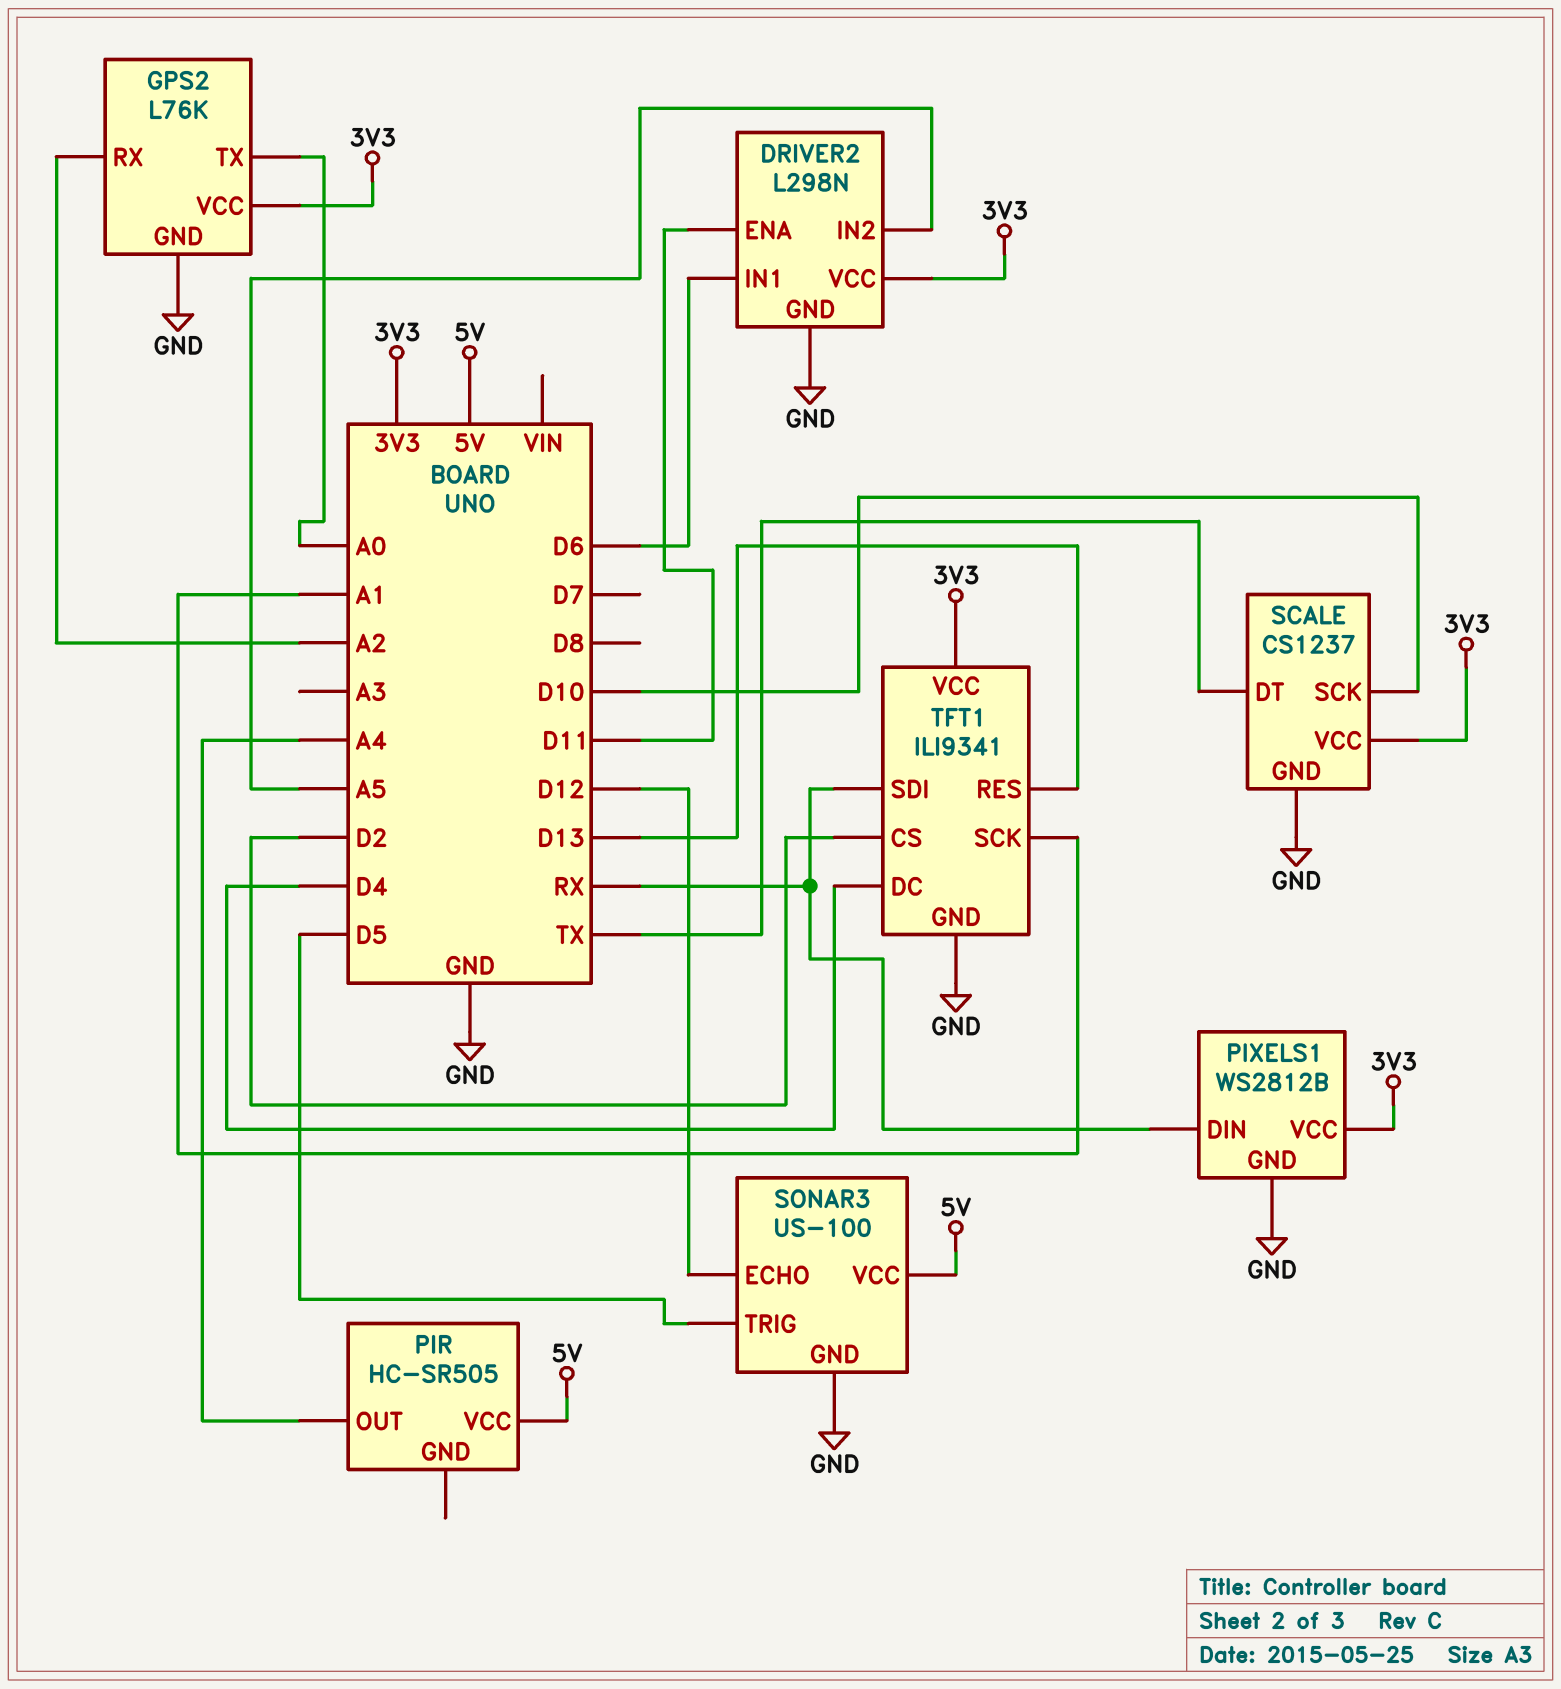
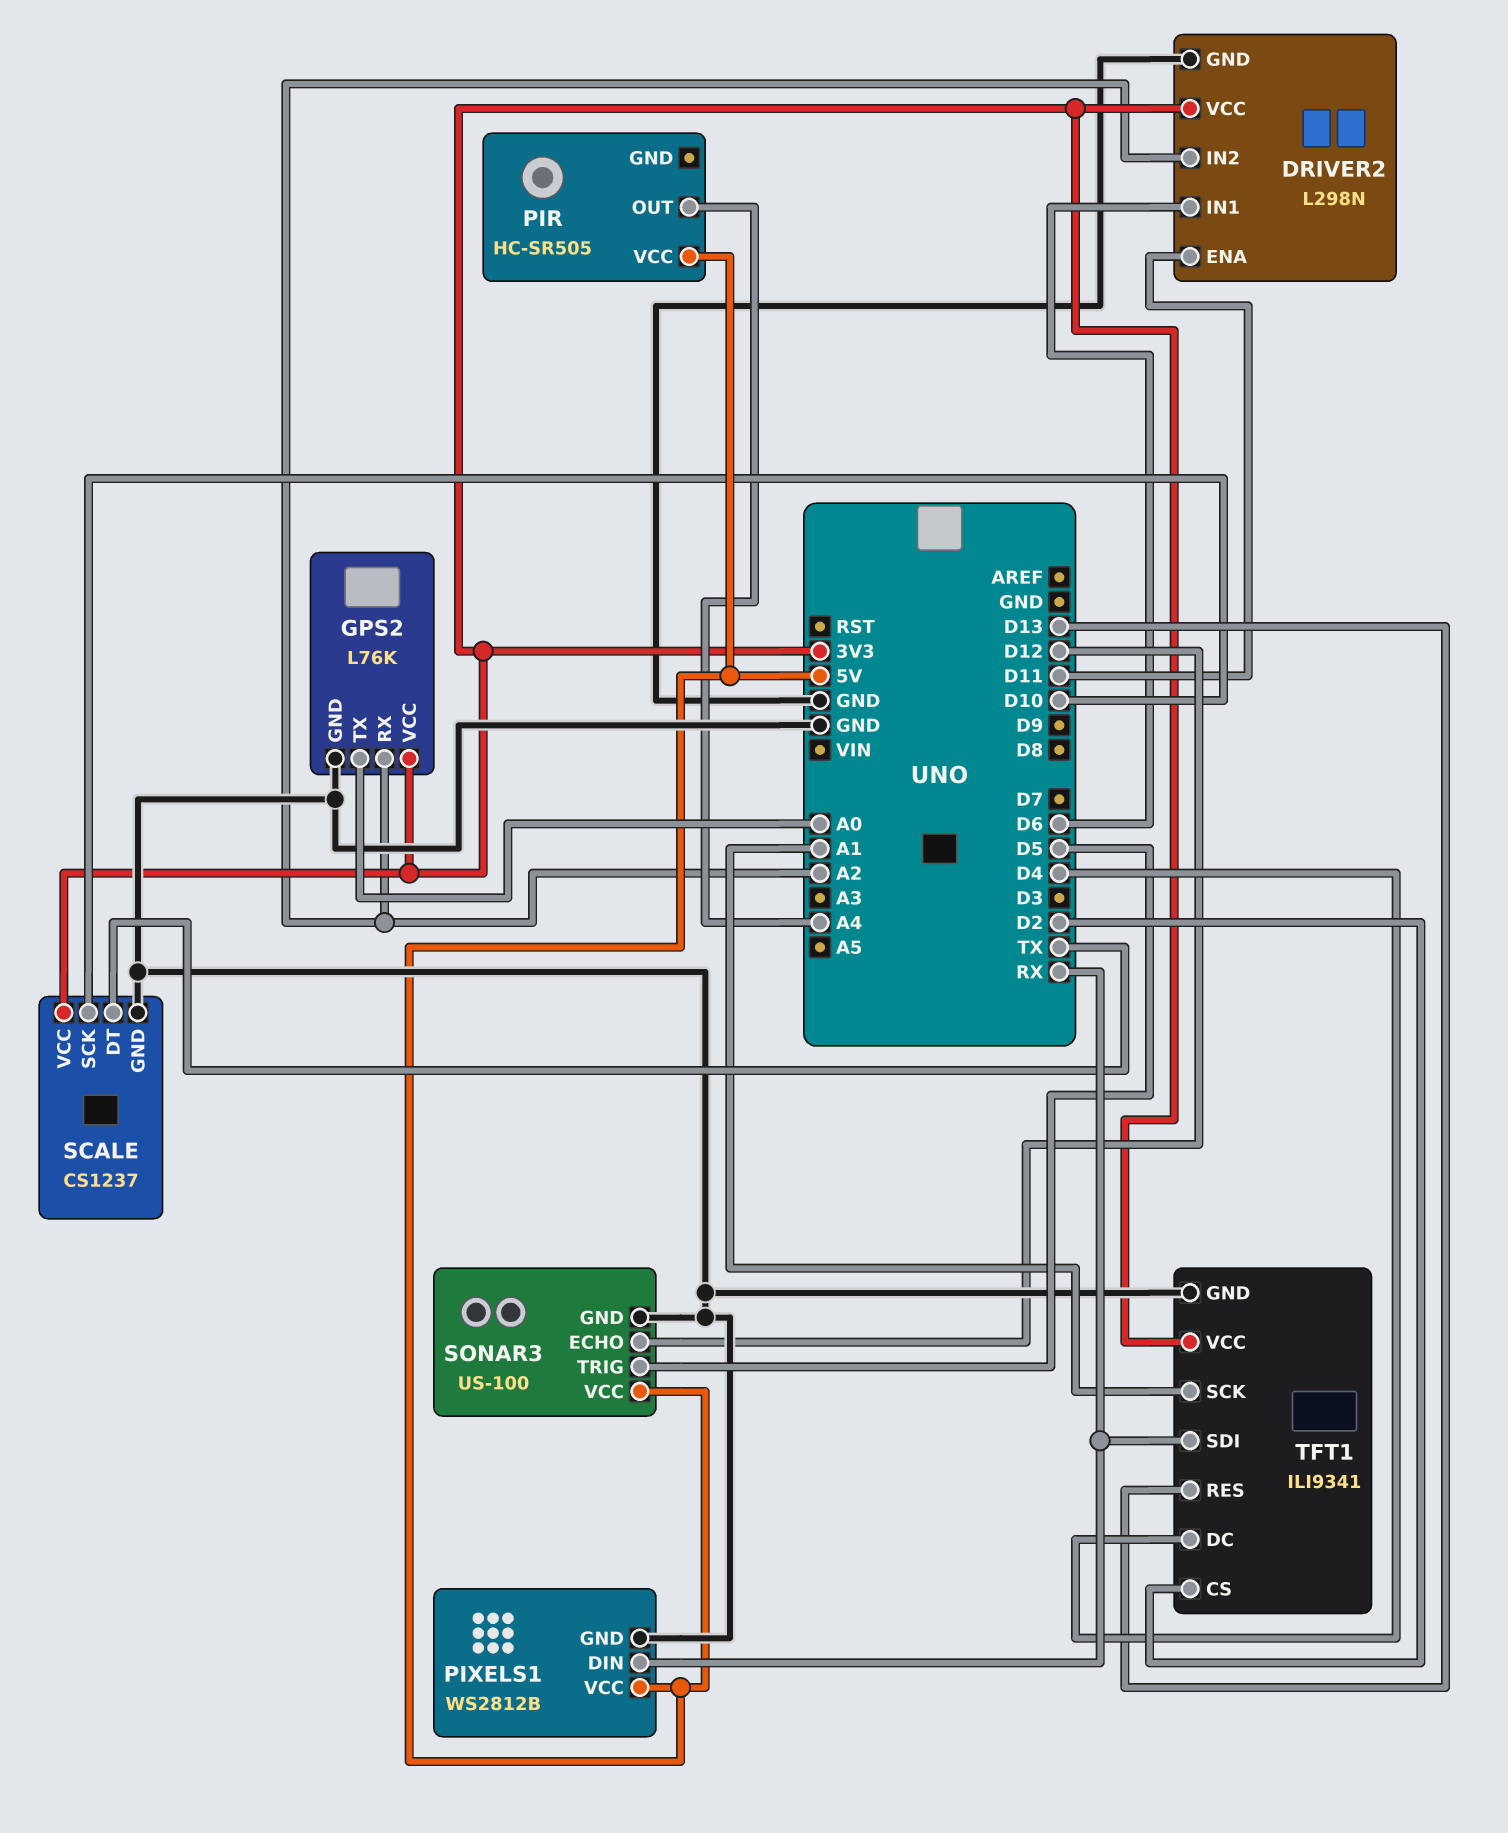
DRIVER2 pin IN2: A5 -> A2
PIXELS1 pin VCC: 3V3 -> 5V

